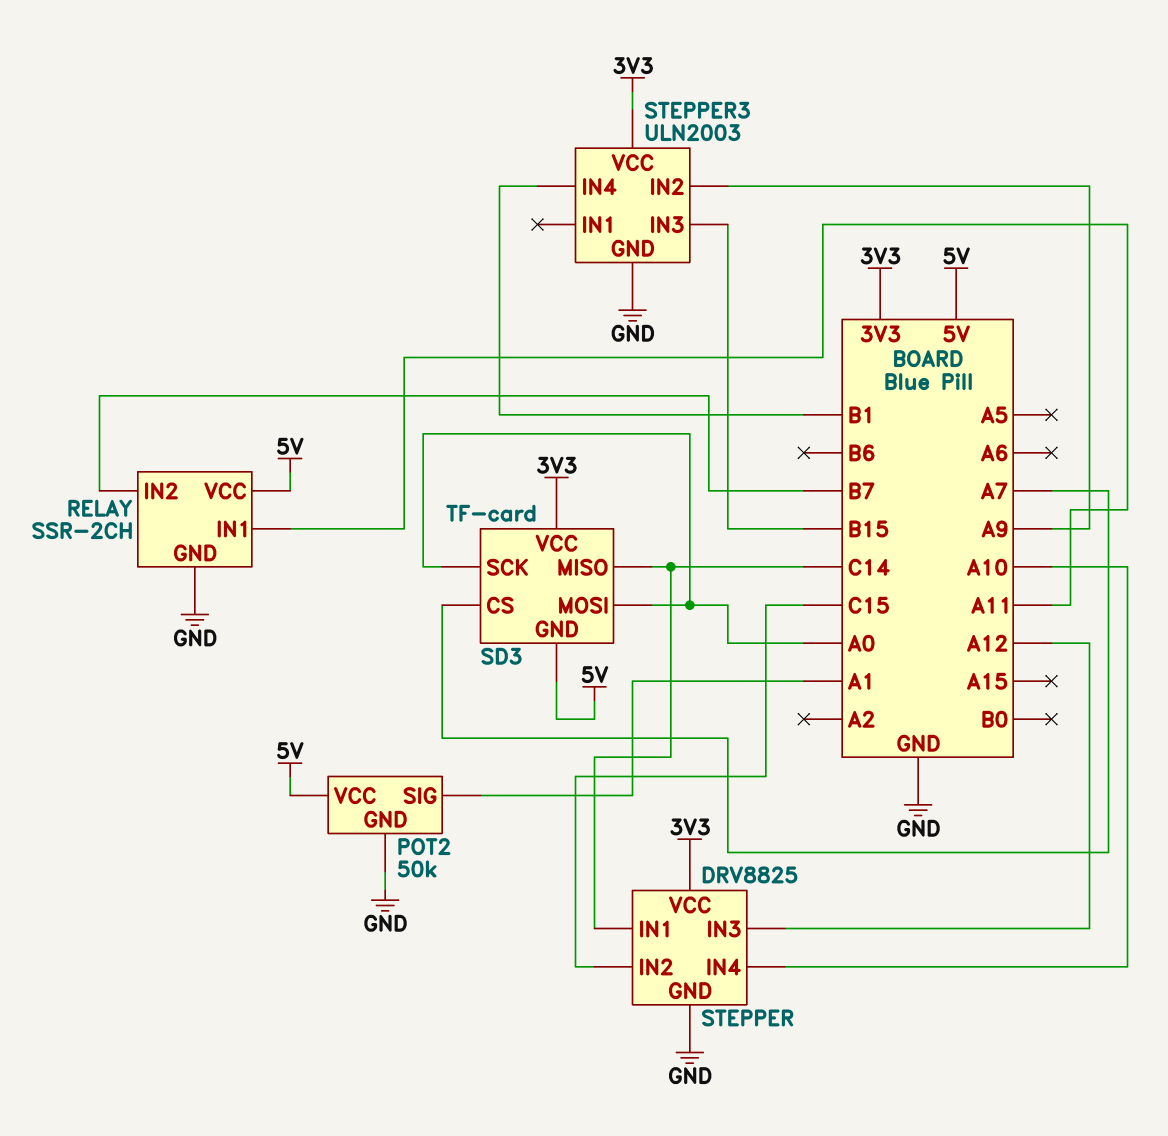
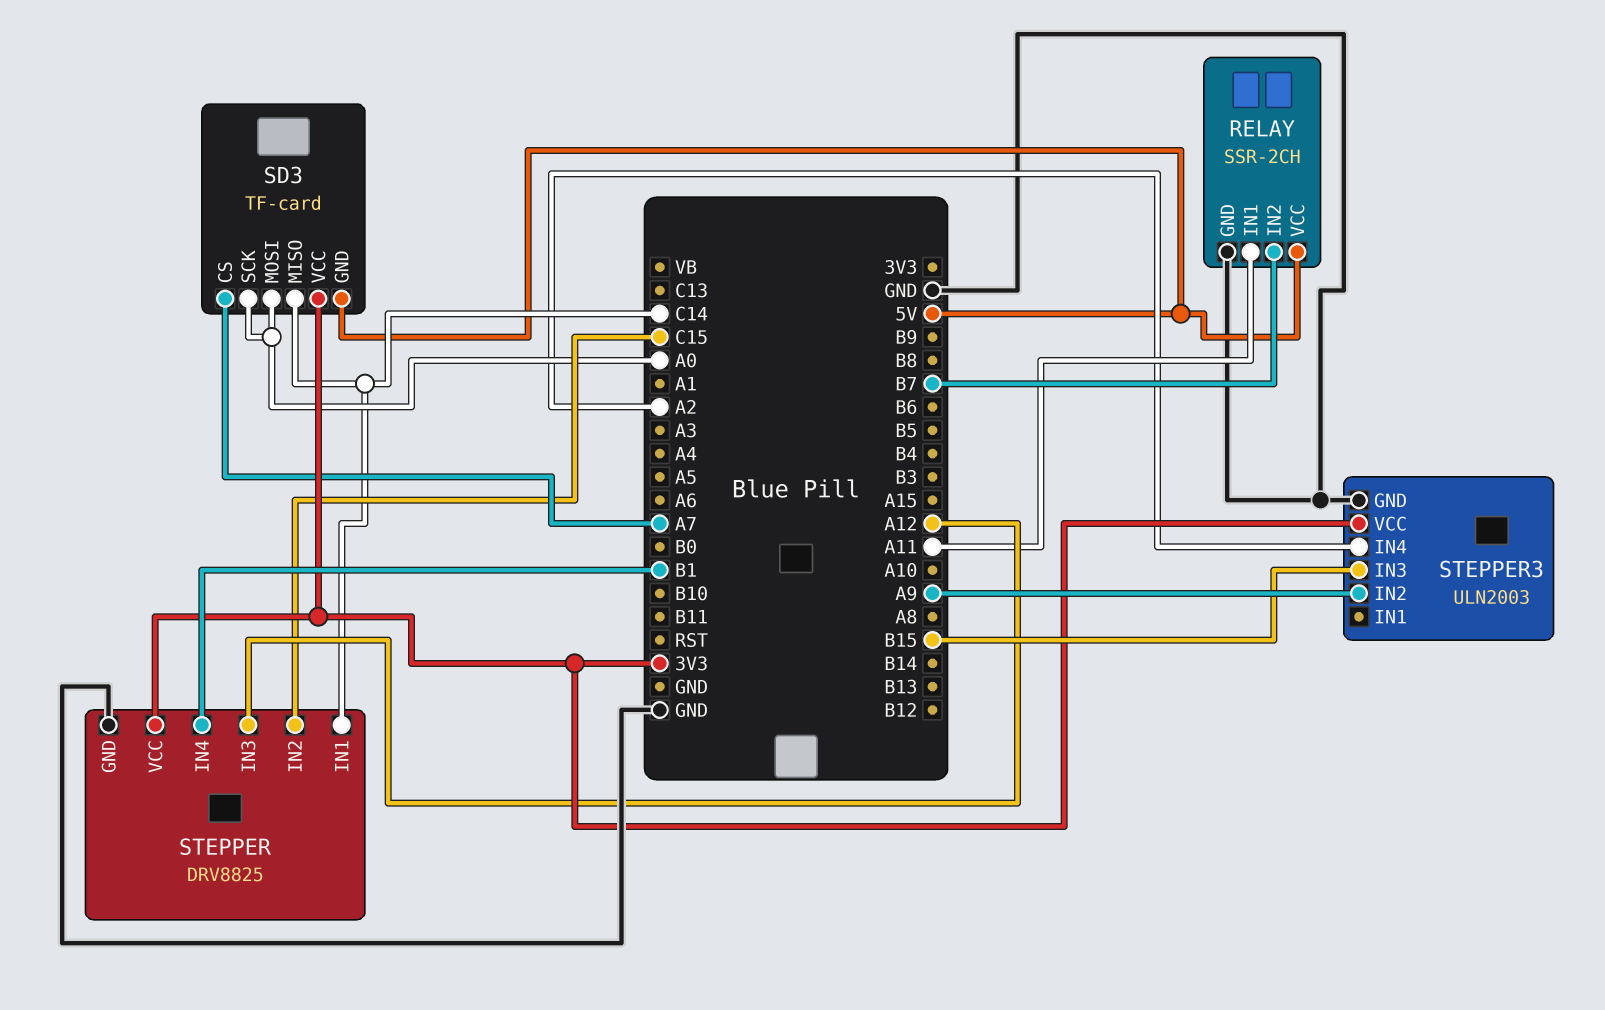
POT2: 50k -> none
POT2 pin GND: GND -> none
POT2 pin SIG: A1 -> none
POT2 pin VCC: 5V -> none
STEPPER pin IN4: A10 -> B1
STEPPER3 pin IN4: B1 -> A2

